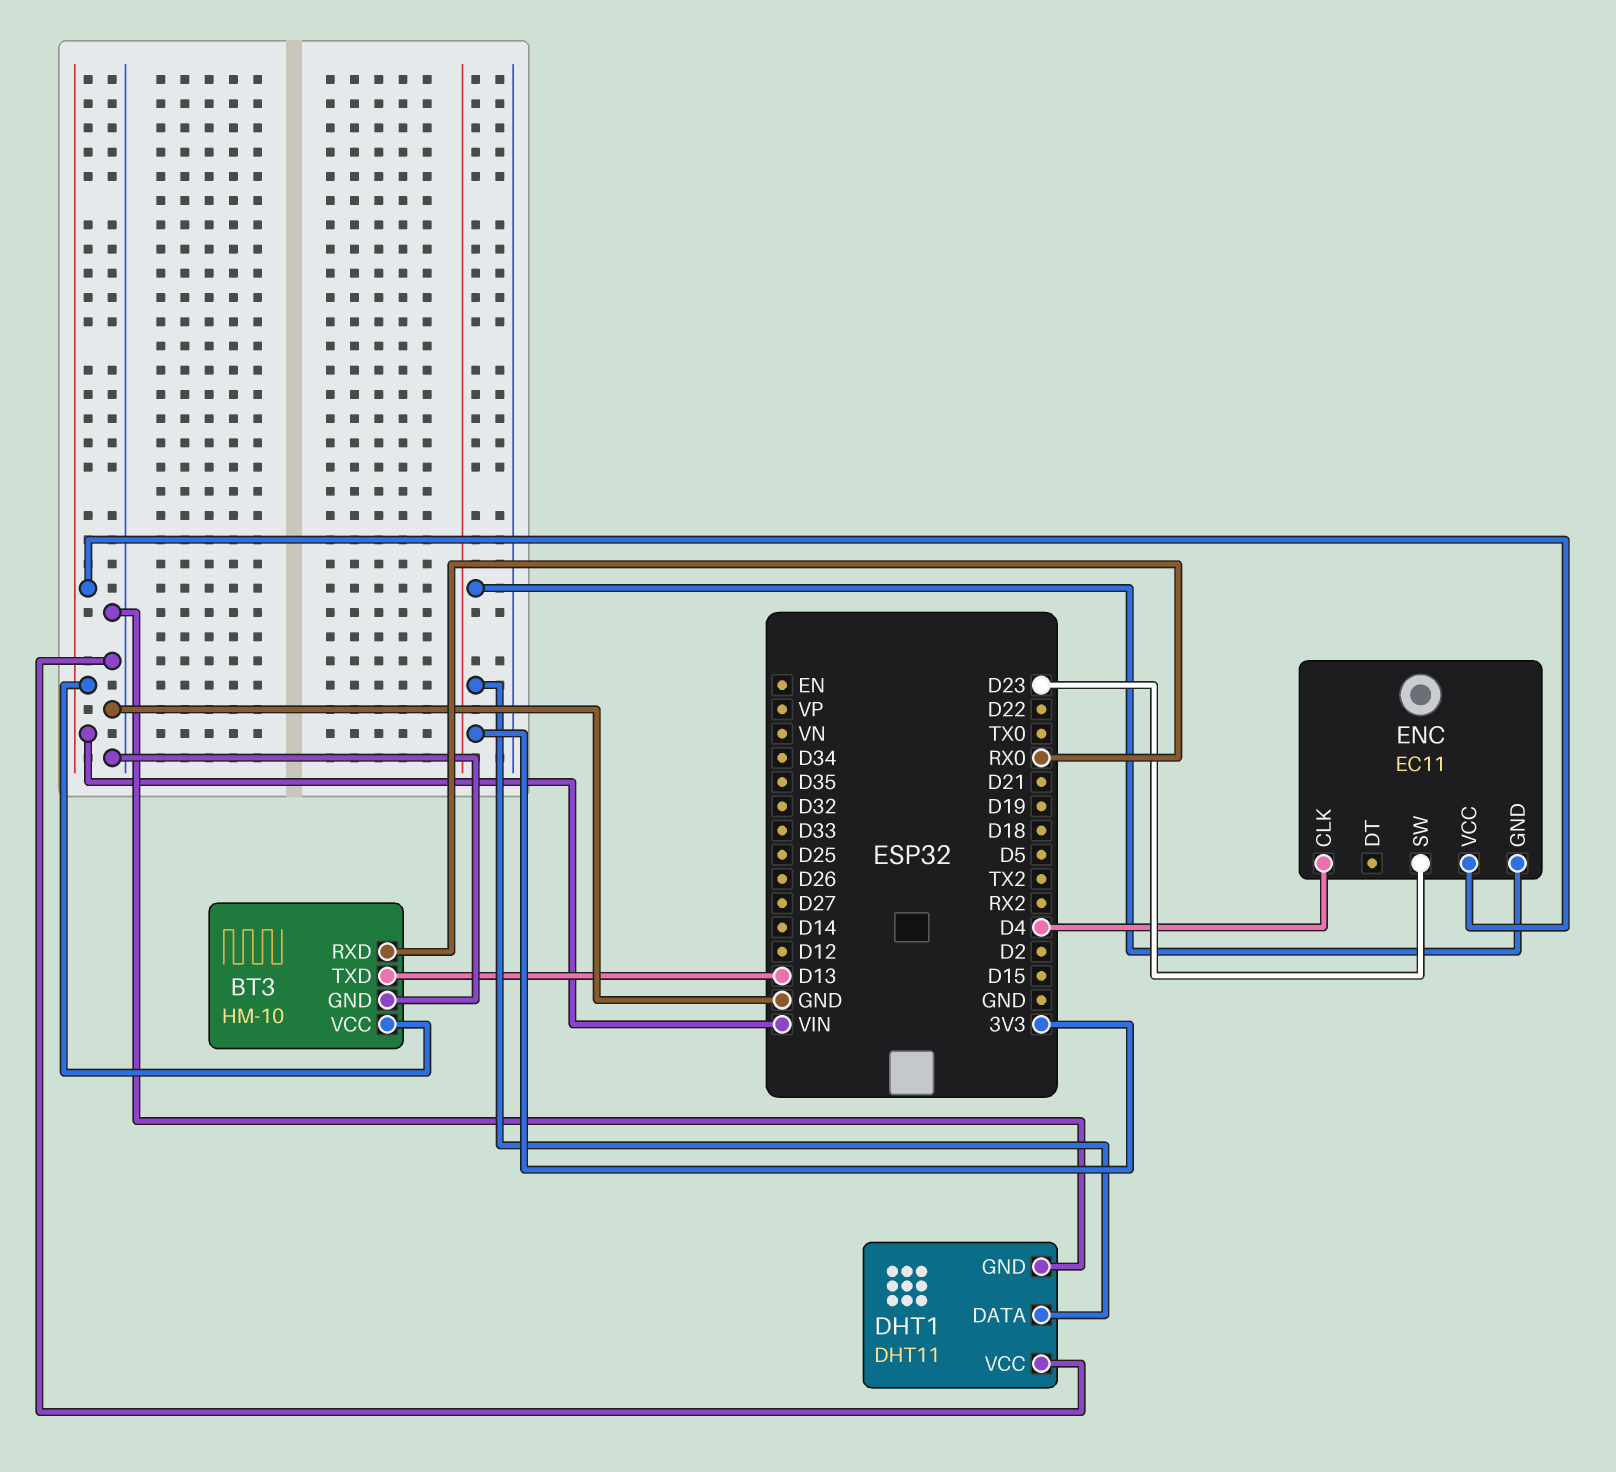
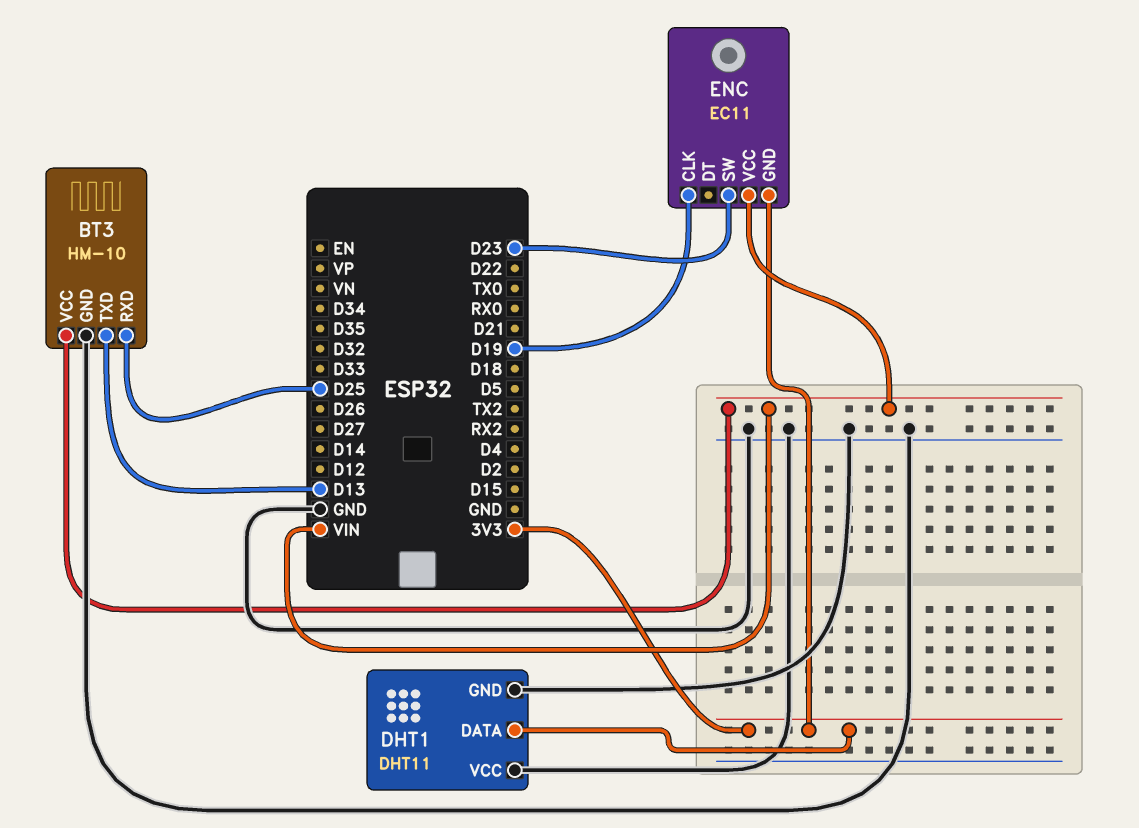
BT3 pin RXD: RX0 -> D25
ENC pin CLK: D4 -> D19

